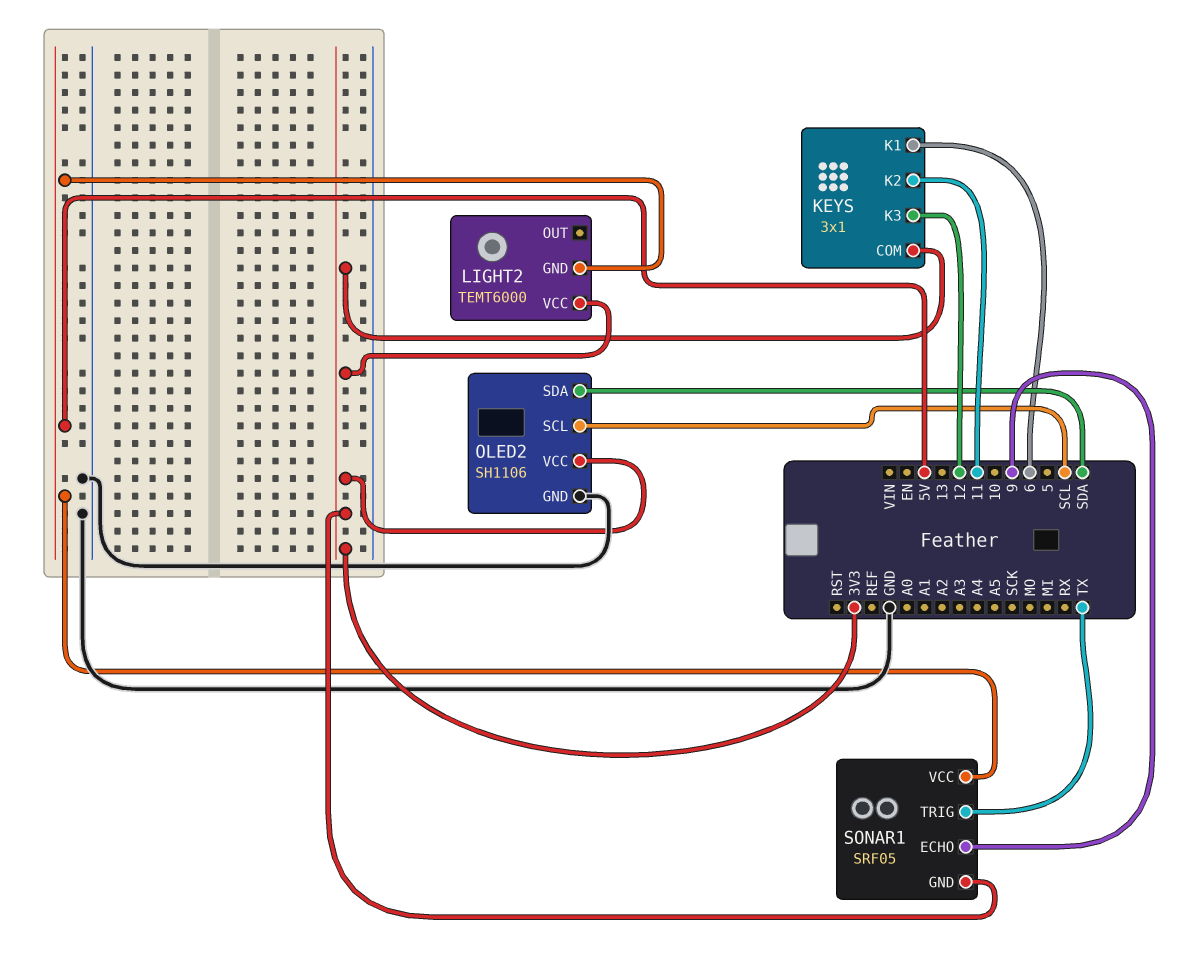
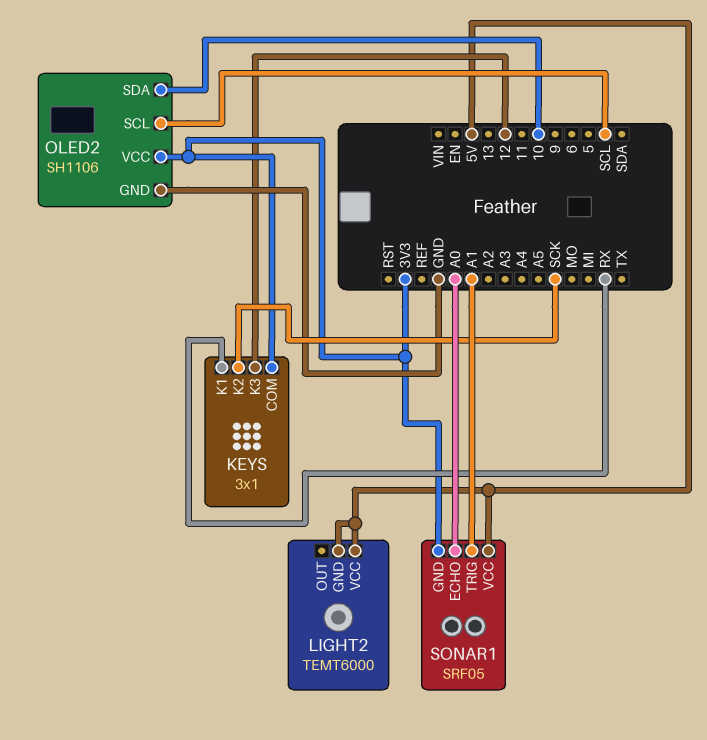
KEYS pin K1: 6 -> RX
KEYS pin K2: 11 -> SCK
LIGHT2 pin VCC: 3V3 -> 5V
OLED2 pin SDA: SDA -> 10
SONAR1 pin ECHO: 9 -> A0
SONAR1 pin TRIG: TX -> A1

